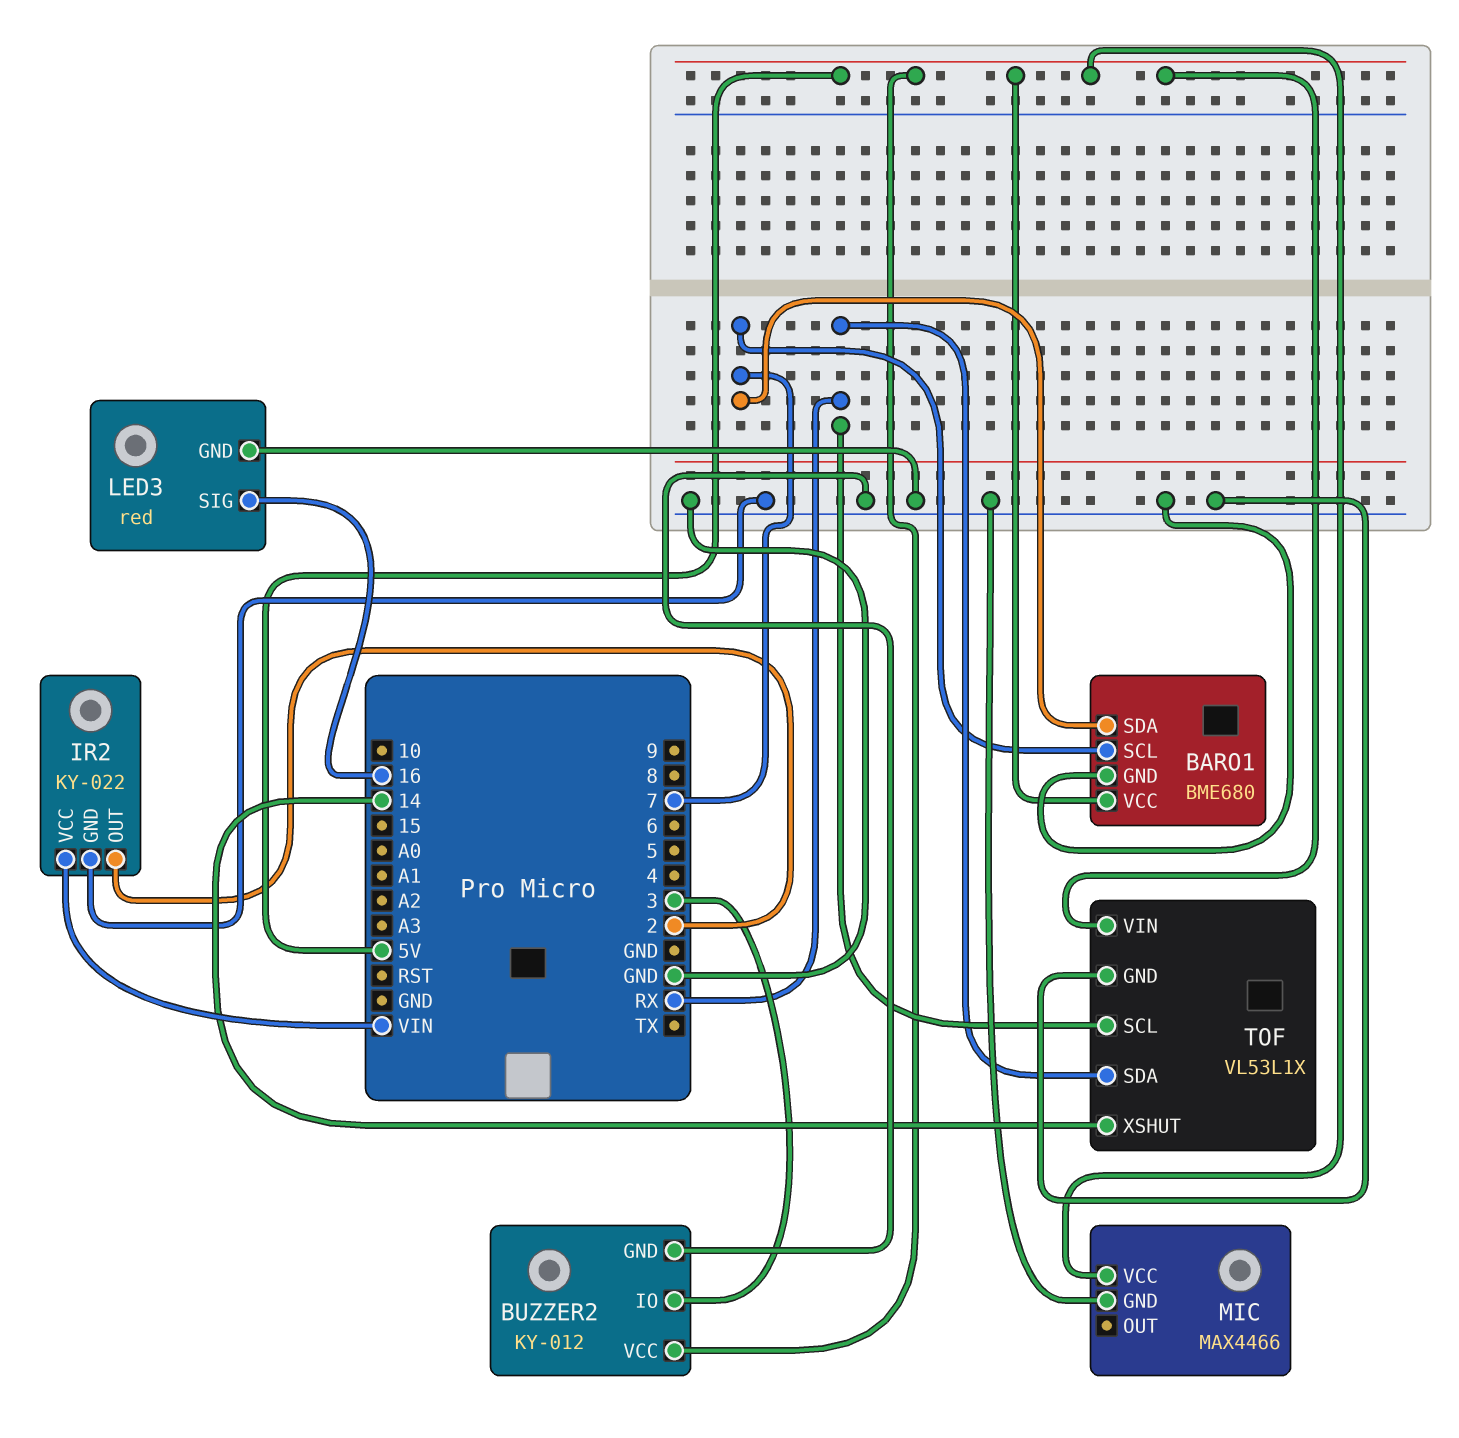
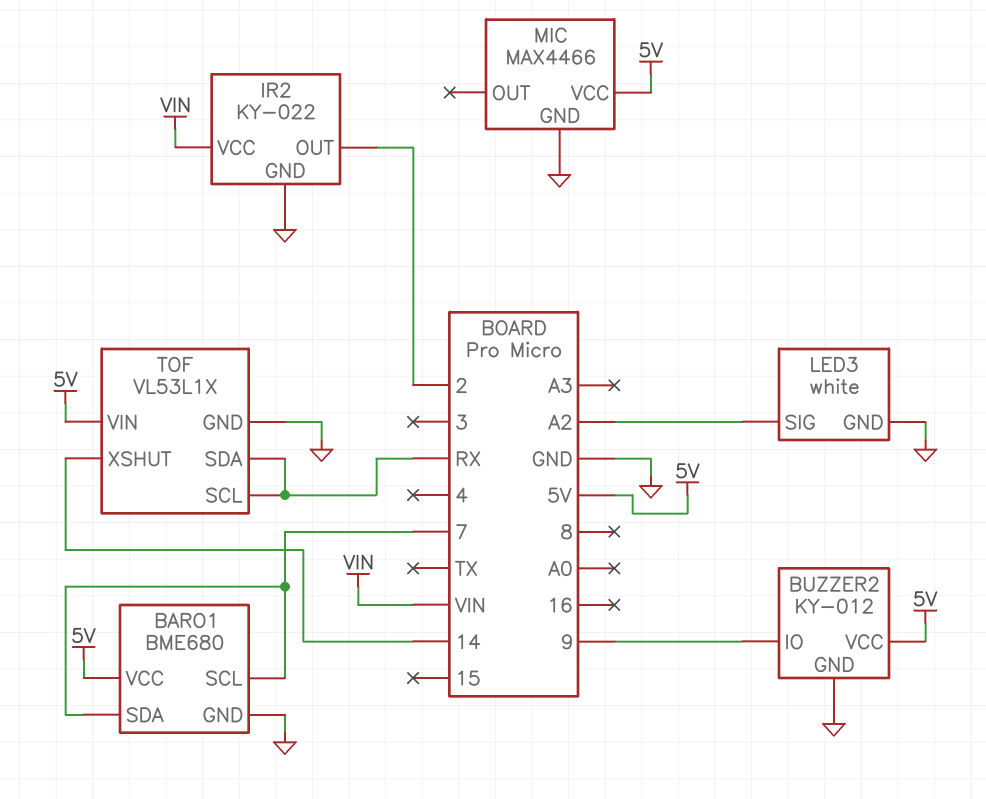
BUZZER2 pin IO: 3 -> 9
LED3: red -> white
LED3 pin SIG: 16 -> A2

